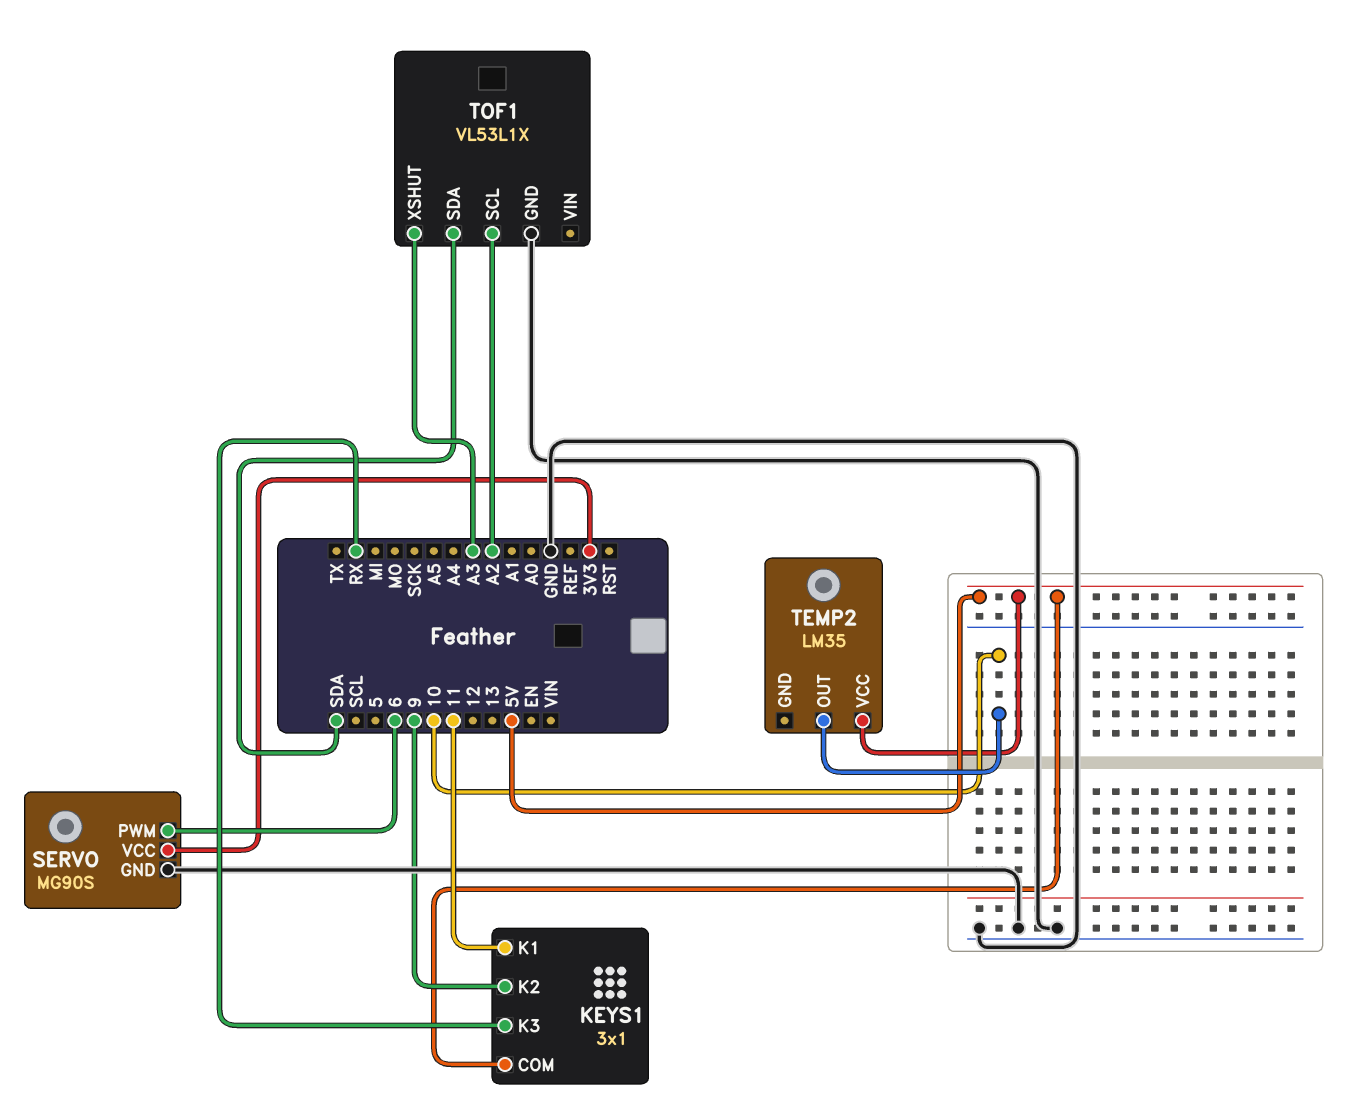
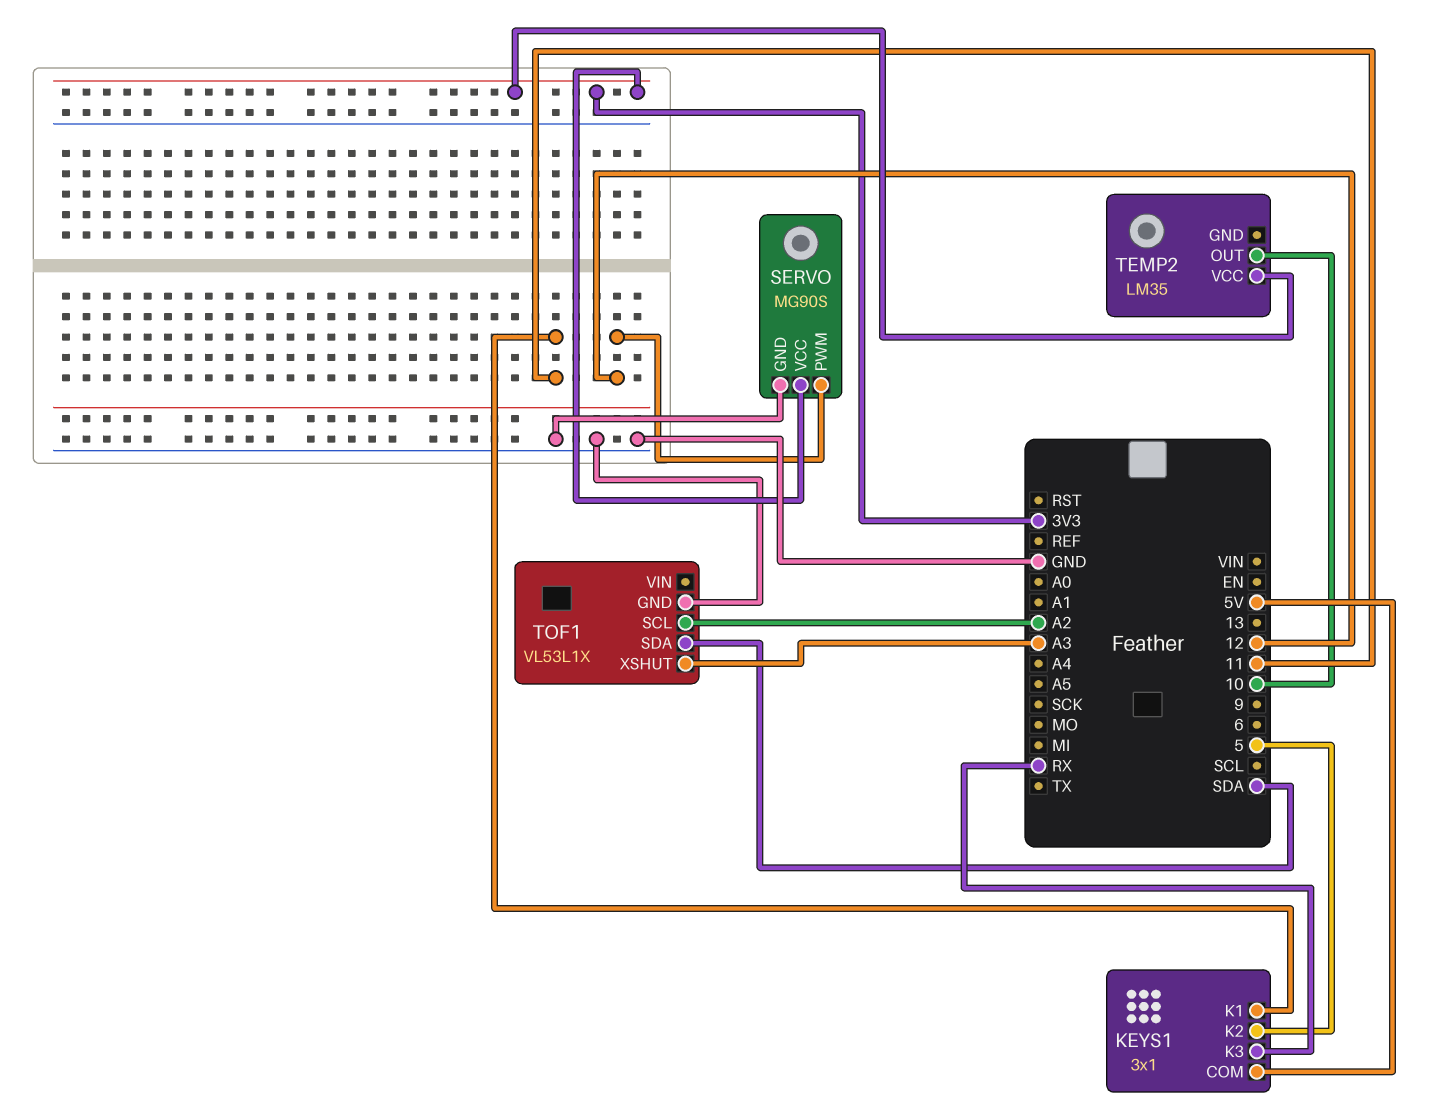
KEYS1 pin K2: 9 -> 5
SERVO pin PWM: 6 -> 12
TEMP2 pin VCC: 5V -> 3V3

